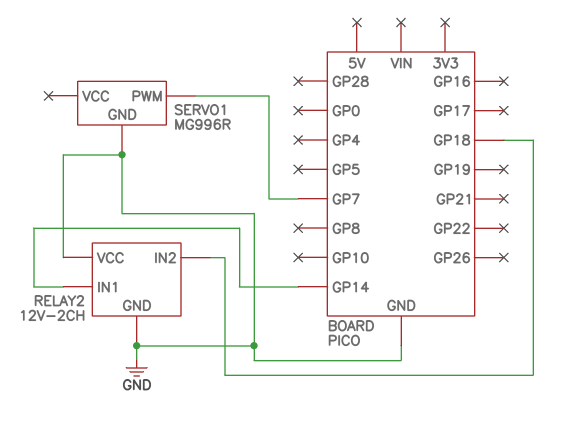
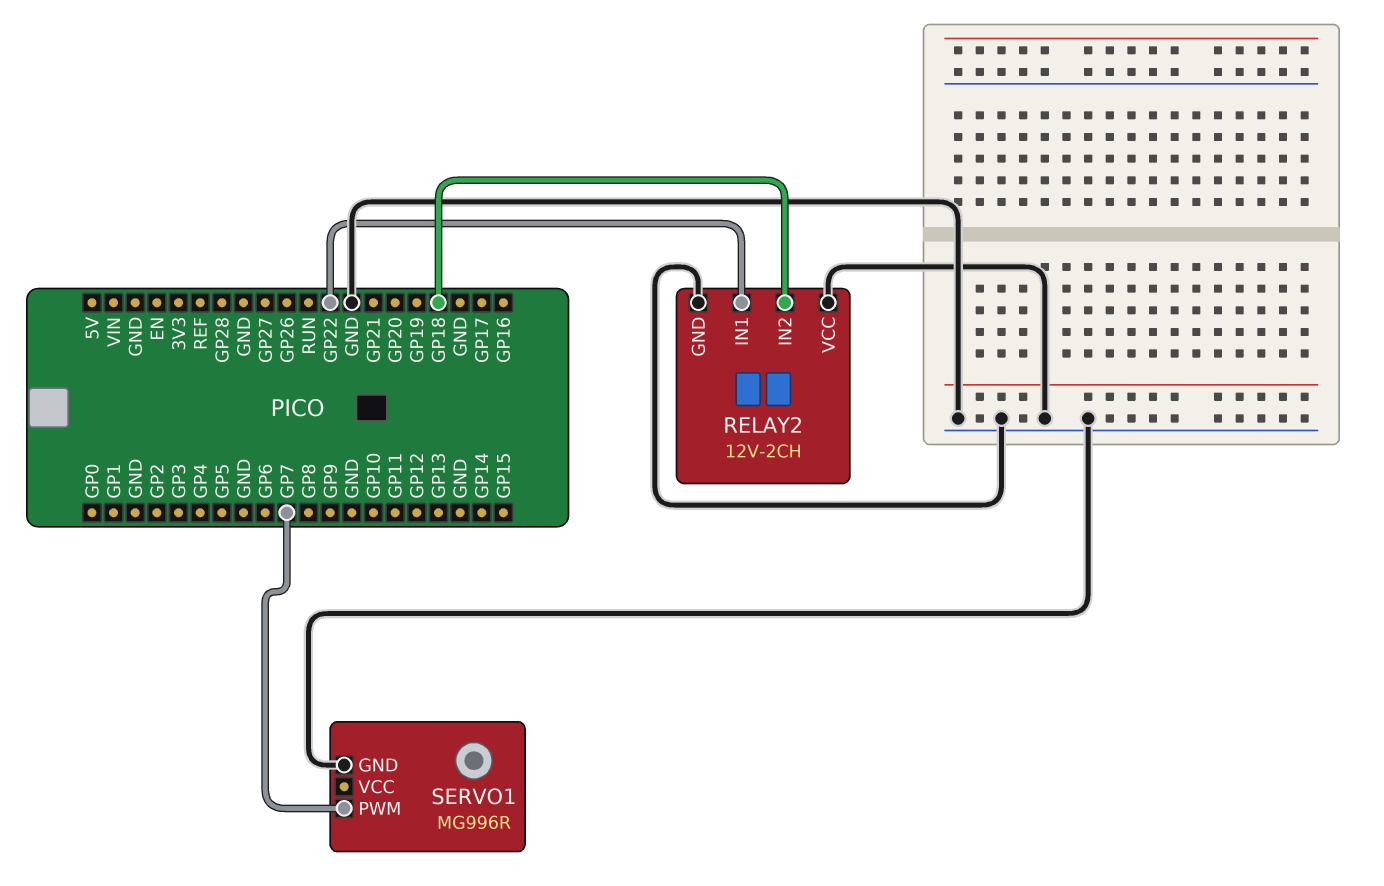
RELAY2 pin IN1: GP14 -> GP22

